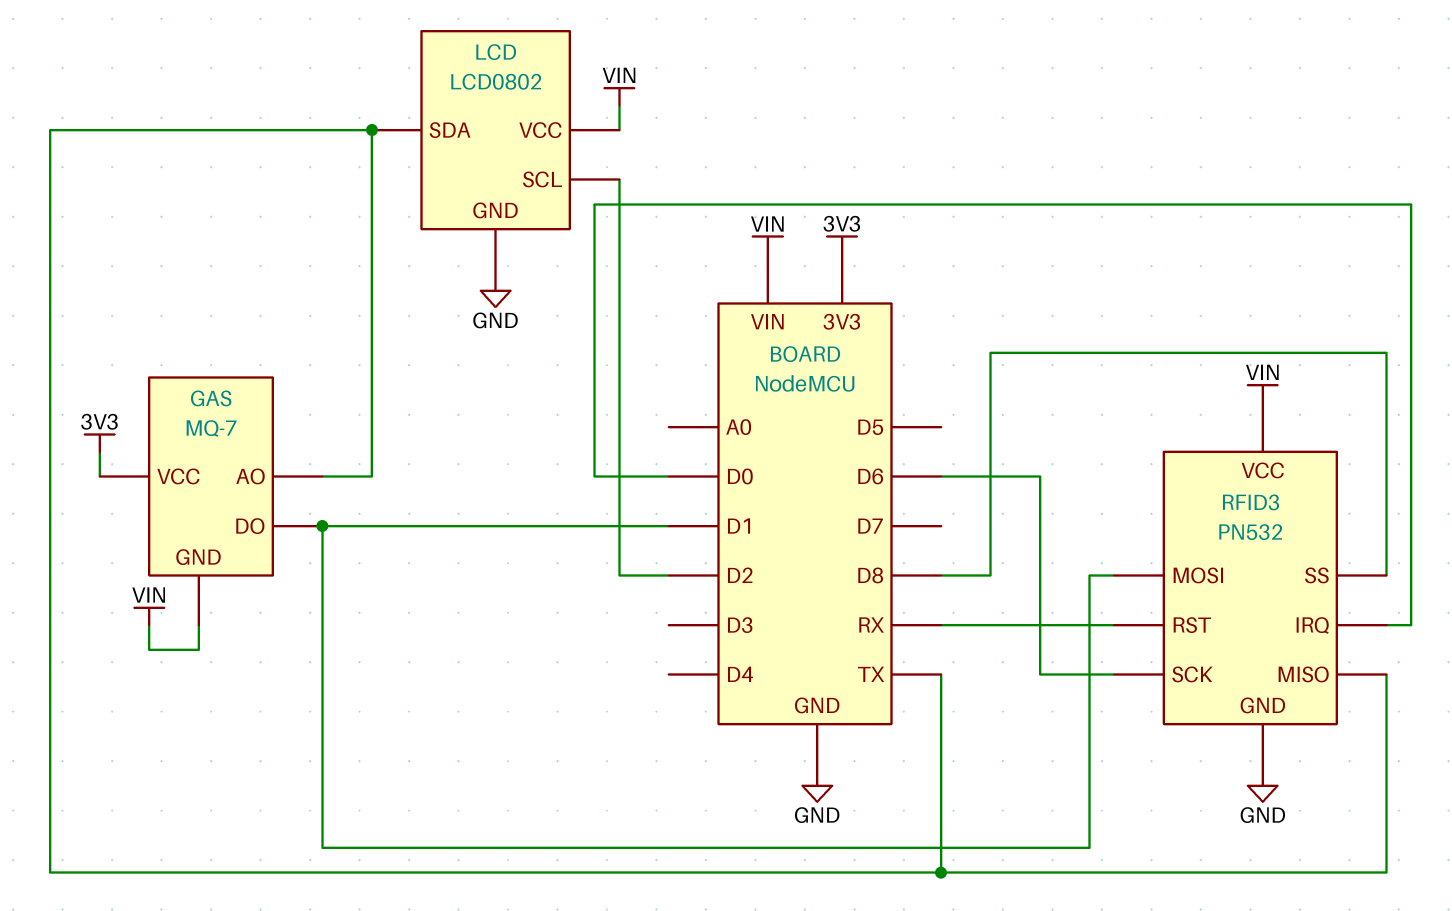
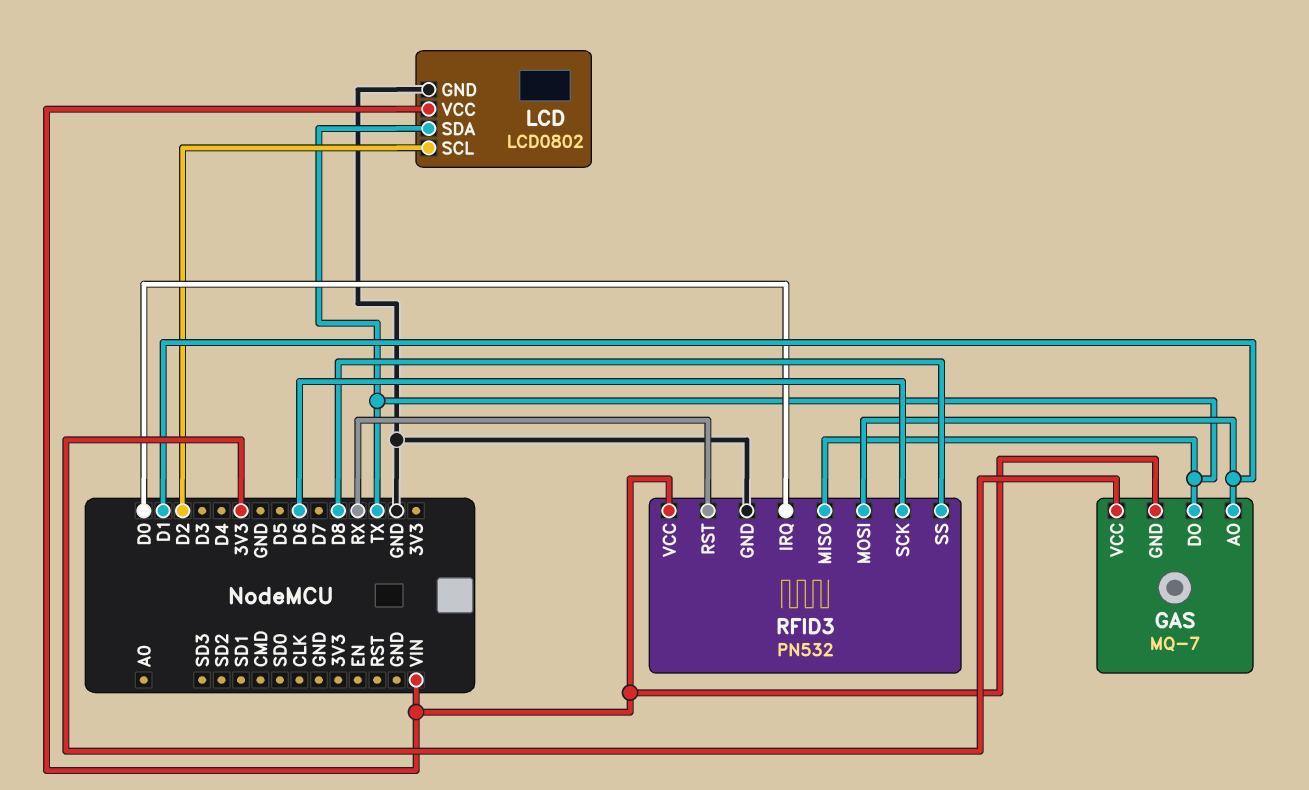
GAS pin AO: TX -> D1
GAS pin DO: D1 -> TX

